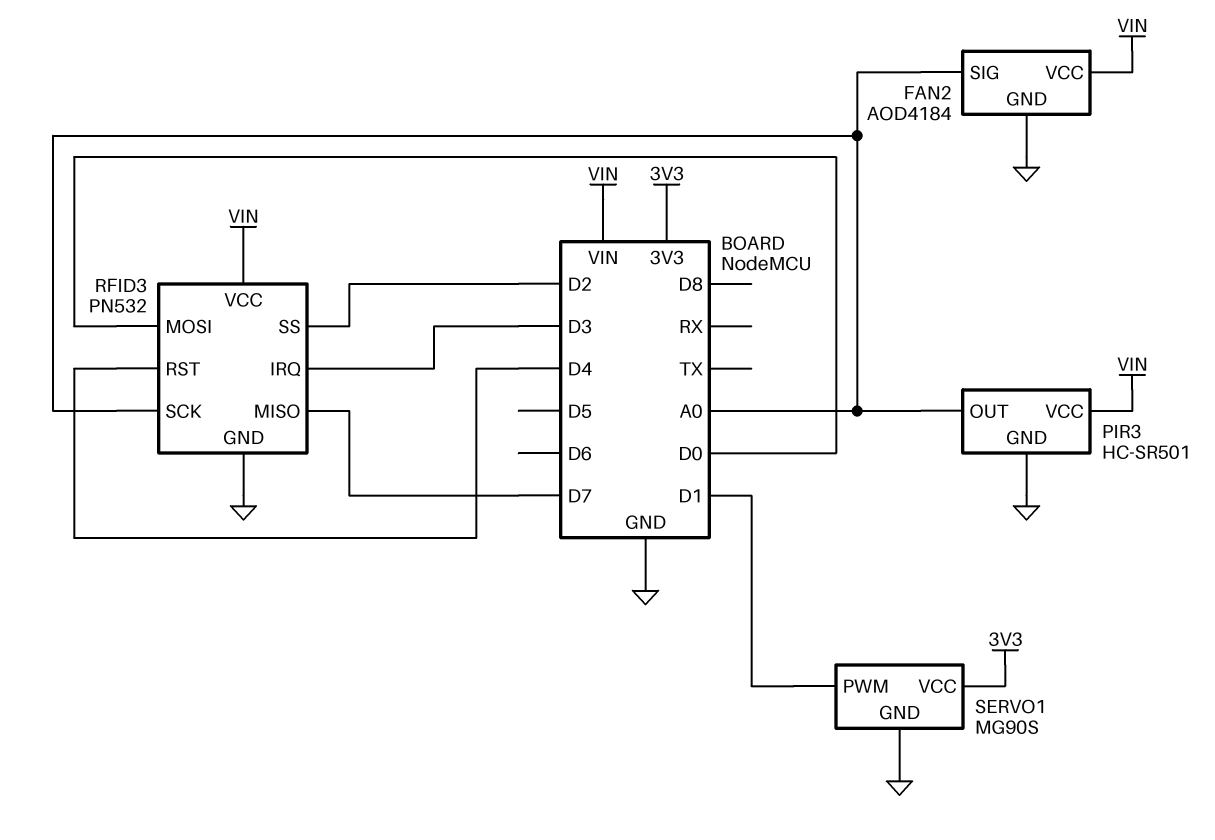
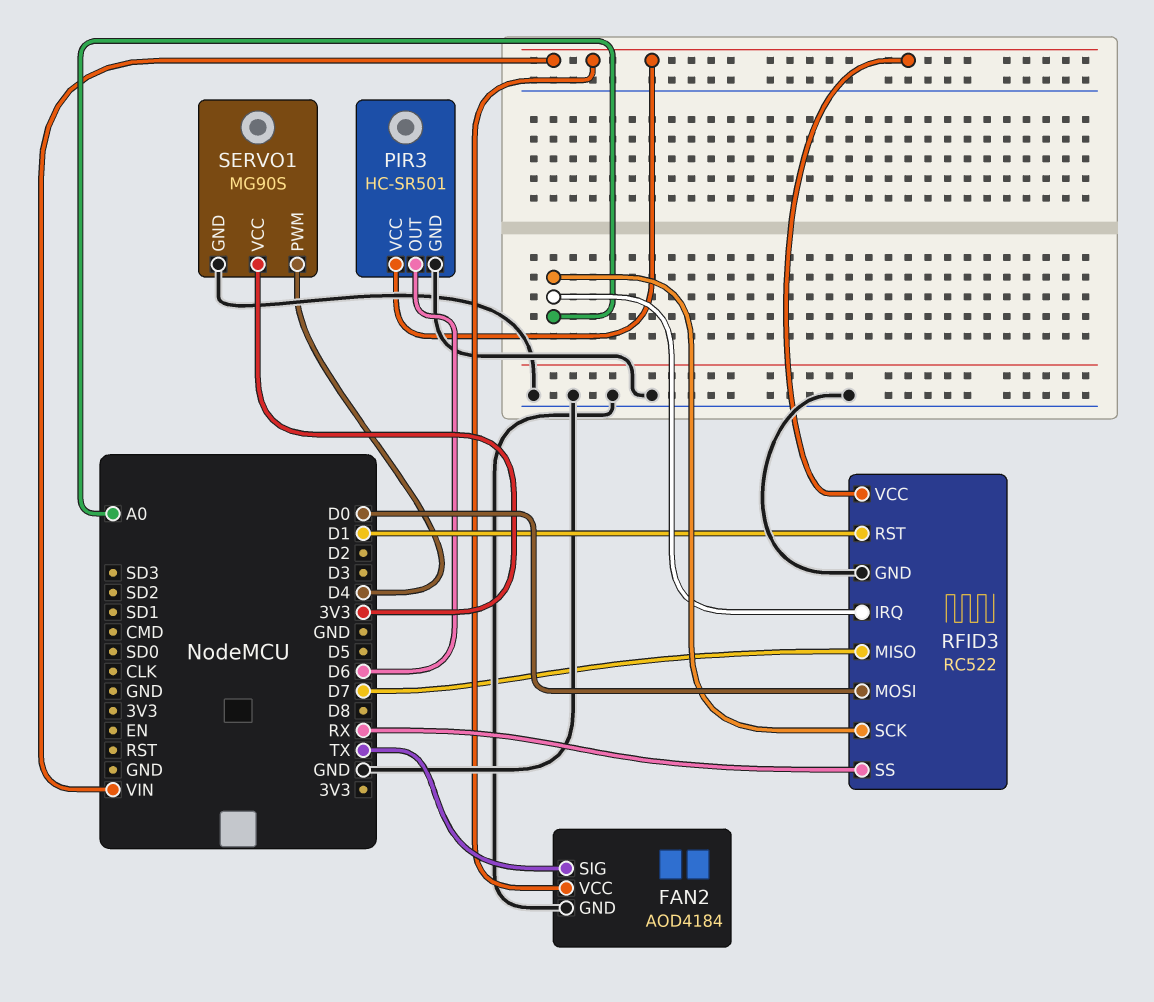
FAN2 pin SIG: A0 -> TX
PIR3 pin OUT: A0 -> D6
RFID3: PN532 -> RC522
RFID3 pin IRQ: D3 -> A0
RFID3 pin RST: D4 -> D1
RFID3 pin SS: D2 -> RX
SERVO1 pin PWM: D1 -> D4

